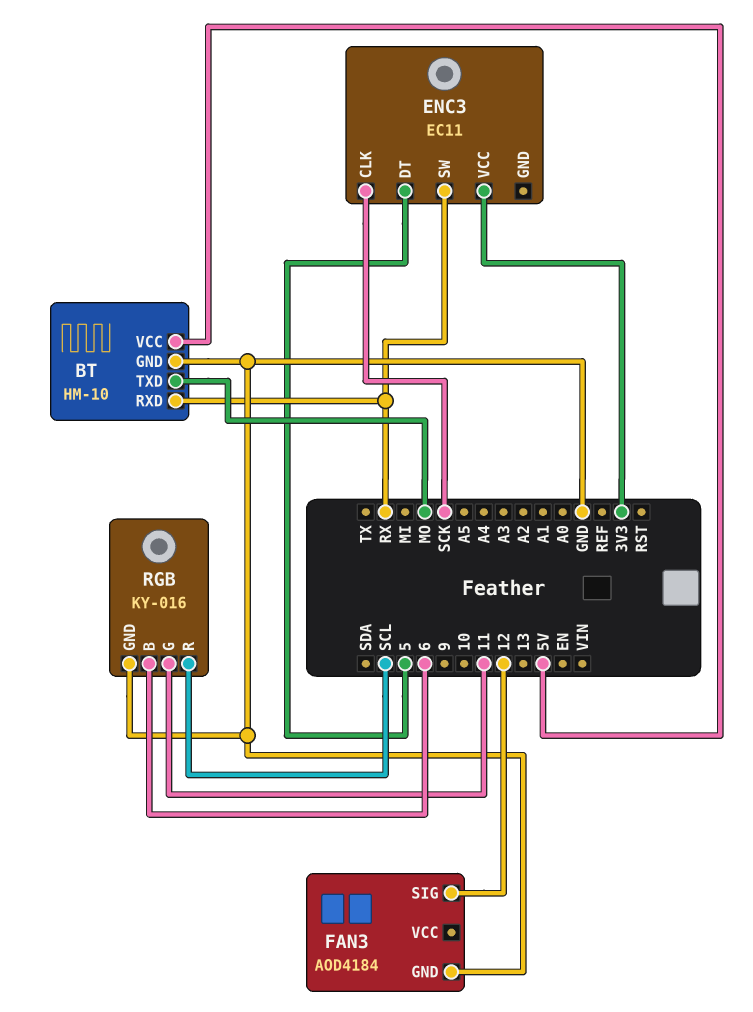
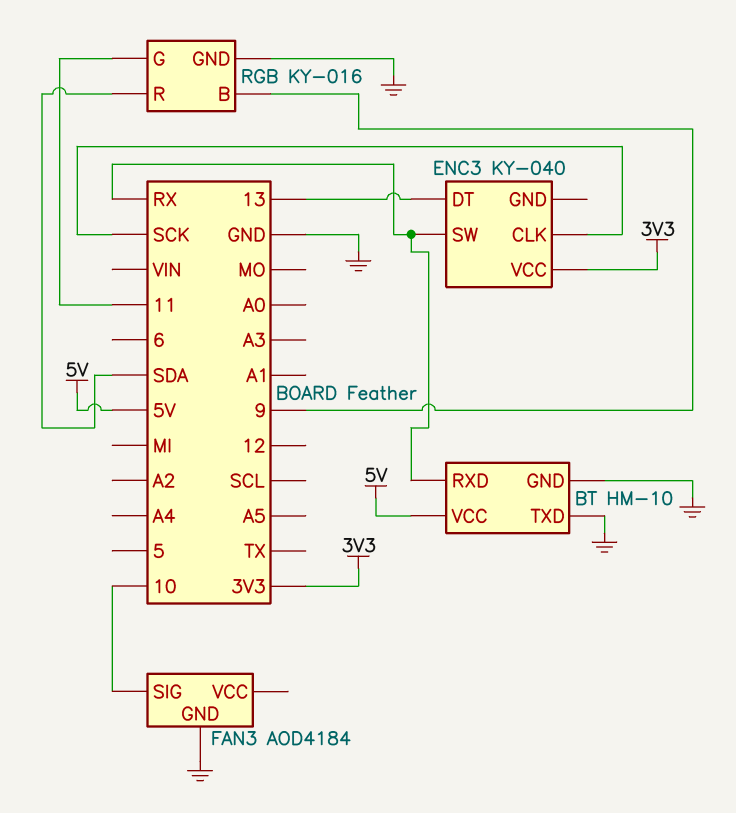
BT pin TXD: MO -> GND
ENC3: EC11 -> KY-040
ENC3 pin DT: 5 -> 13
FAN3 pin SIG: 12 -> 10
RGB pin B: 6 -> 9
RGB pin R: SCL -> SDA

